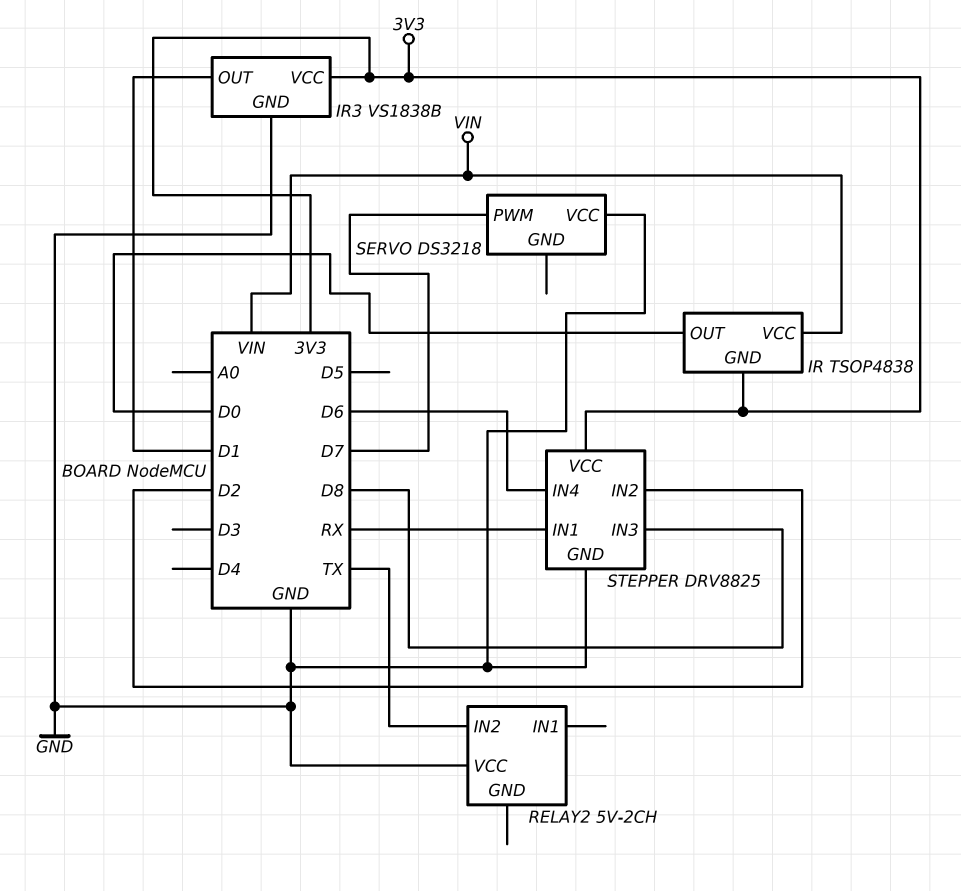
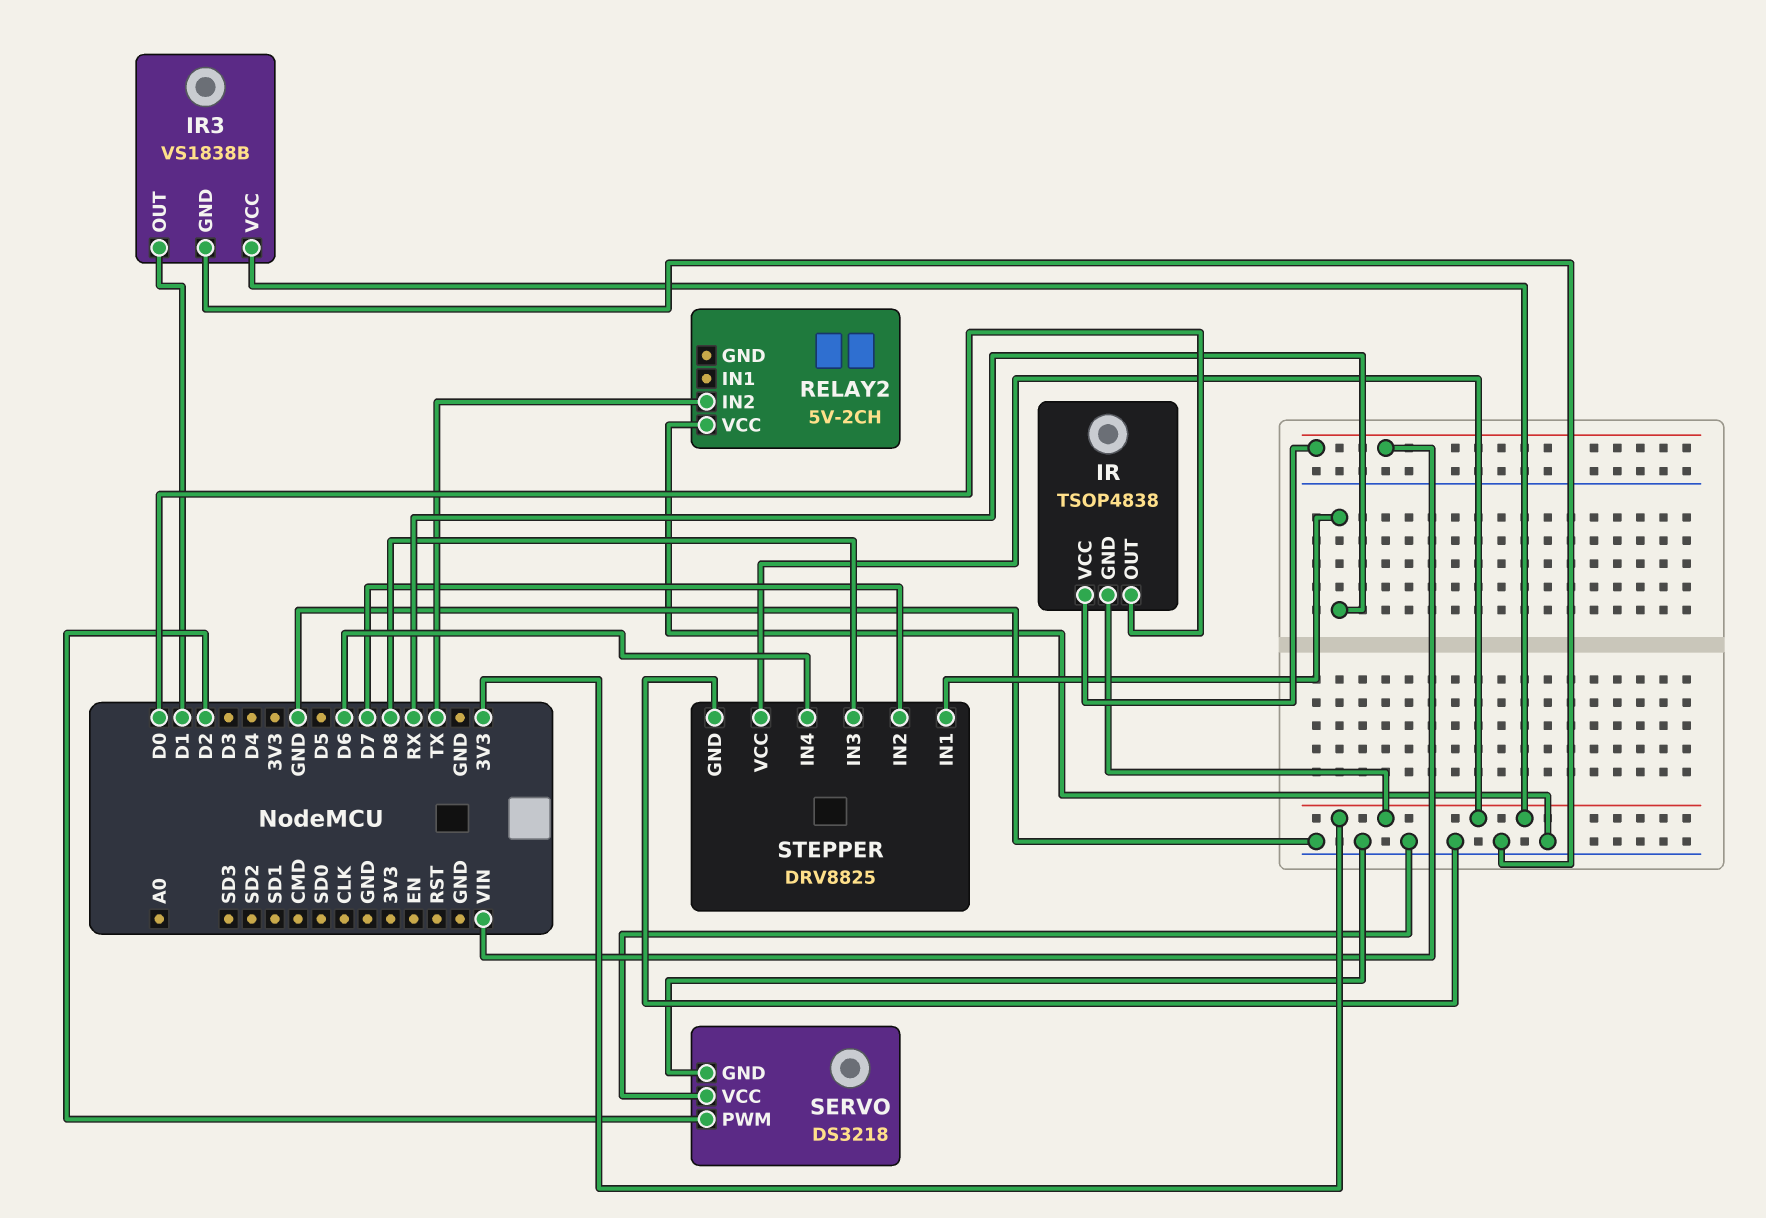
SERVO pin GND: none -> GND
SERVO pin PWM: D7 -> D2
STEPPER pin IN2: D2 -> D7

